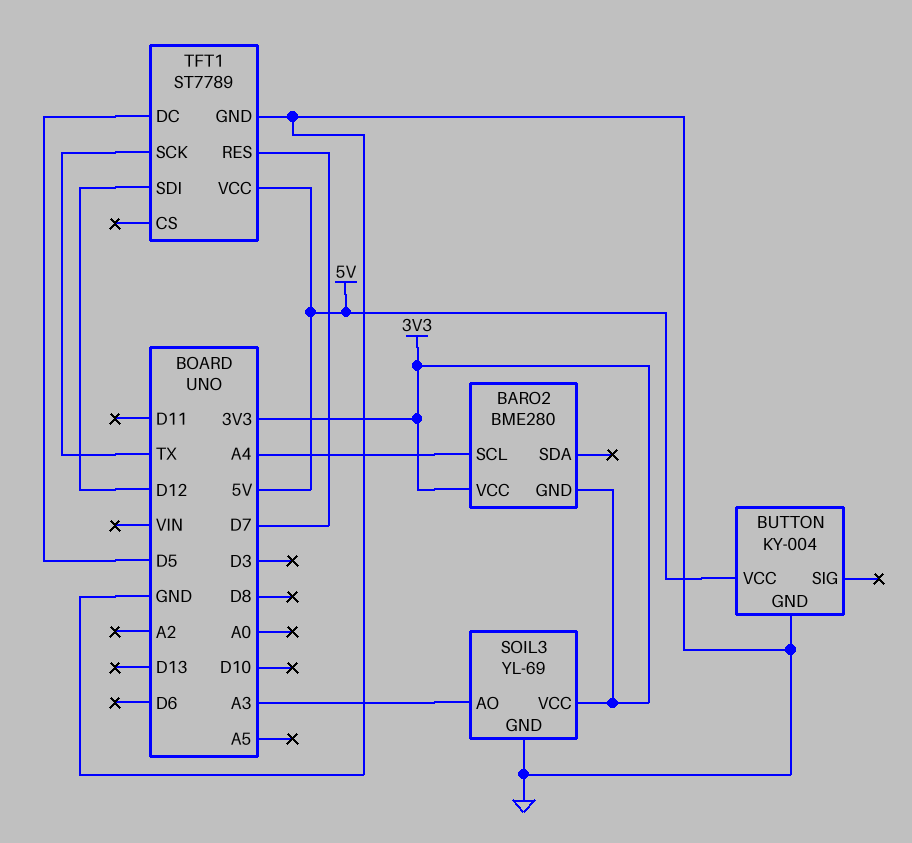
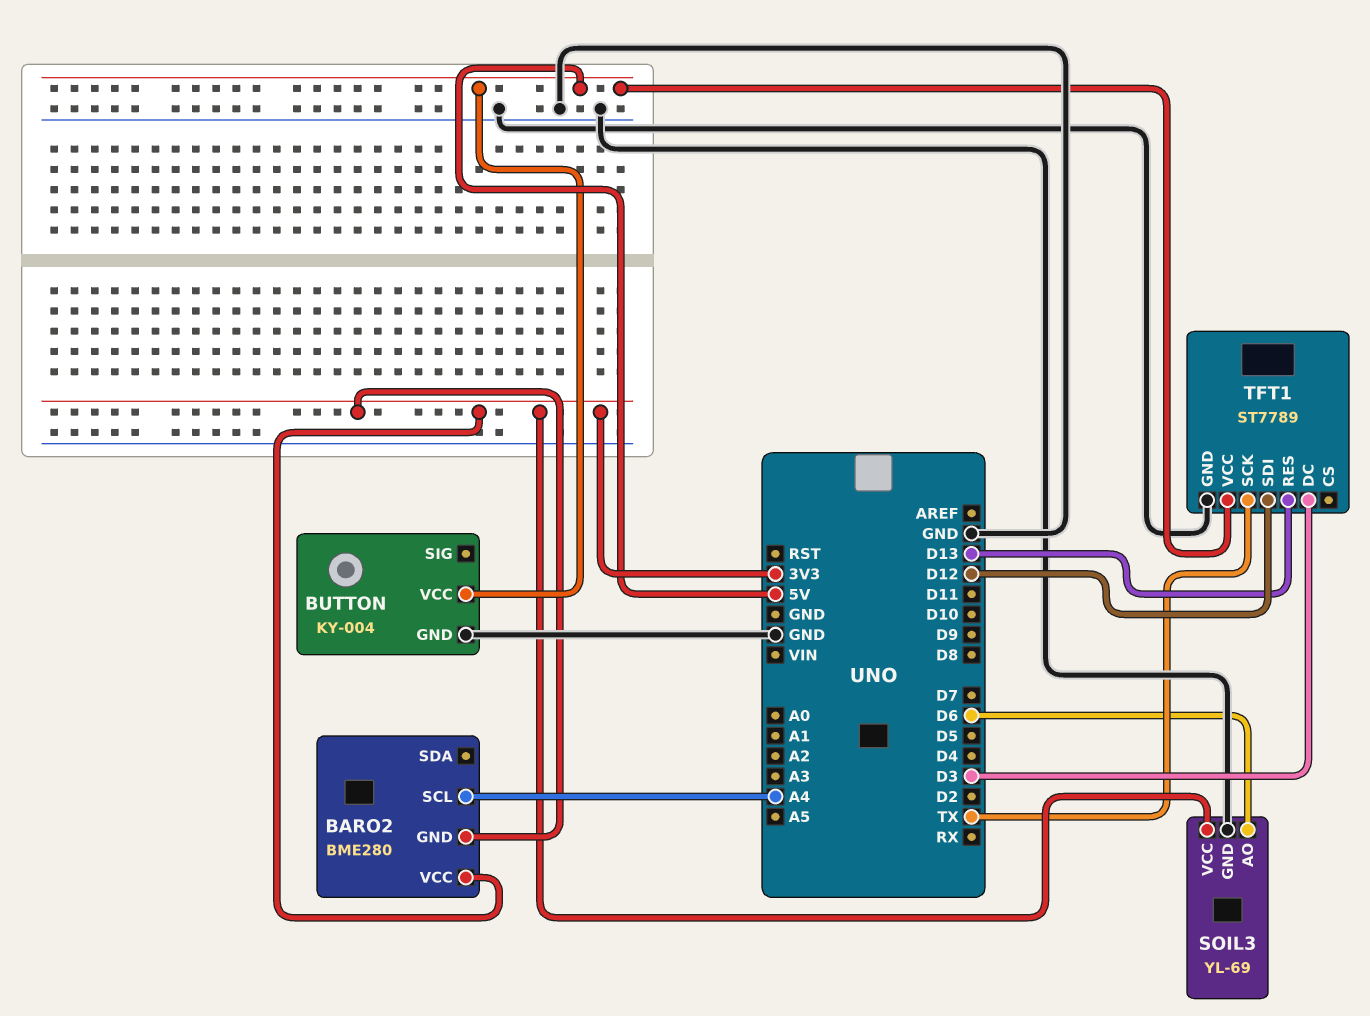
SOIL3 pin AO: A3 -> D6
TFT1 pin DC: D5 -> D3
TFT1 pin RES: D7 -> D13

